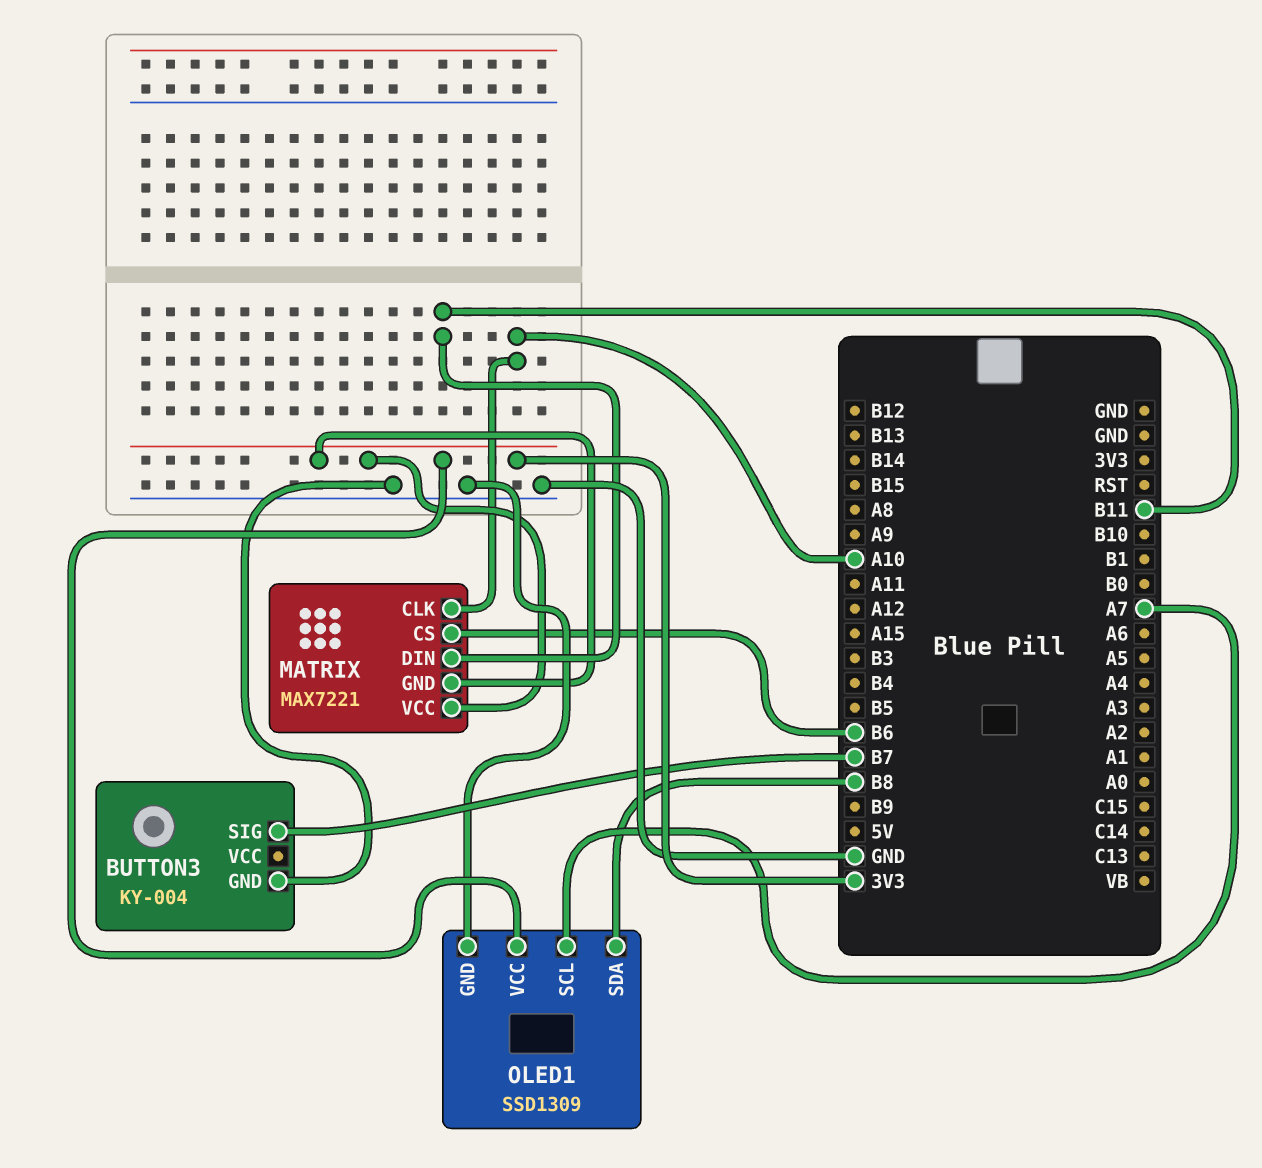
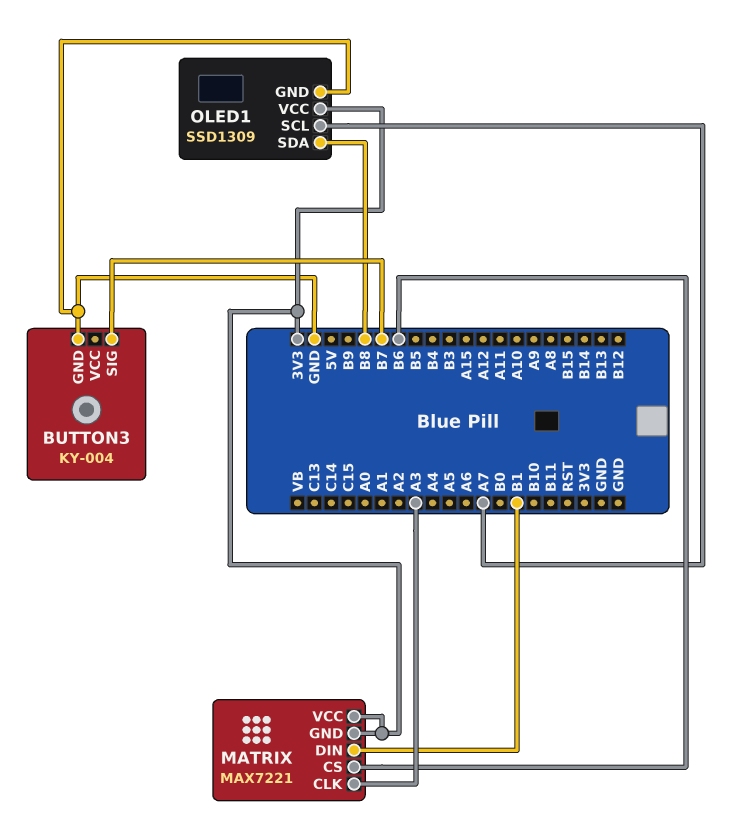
MATRIX pin CLK: A10 -> A3
MATRIX pin DIN: B11 -> B1

